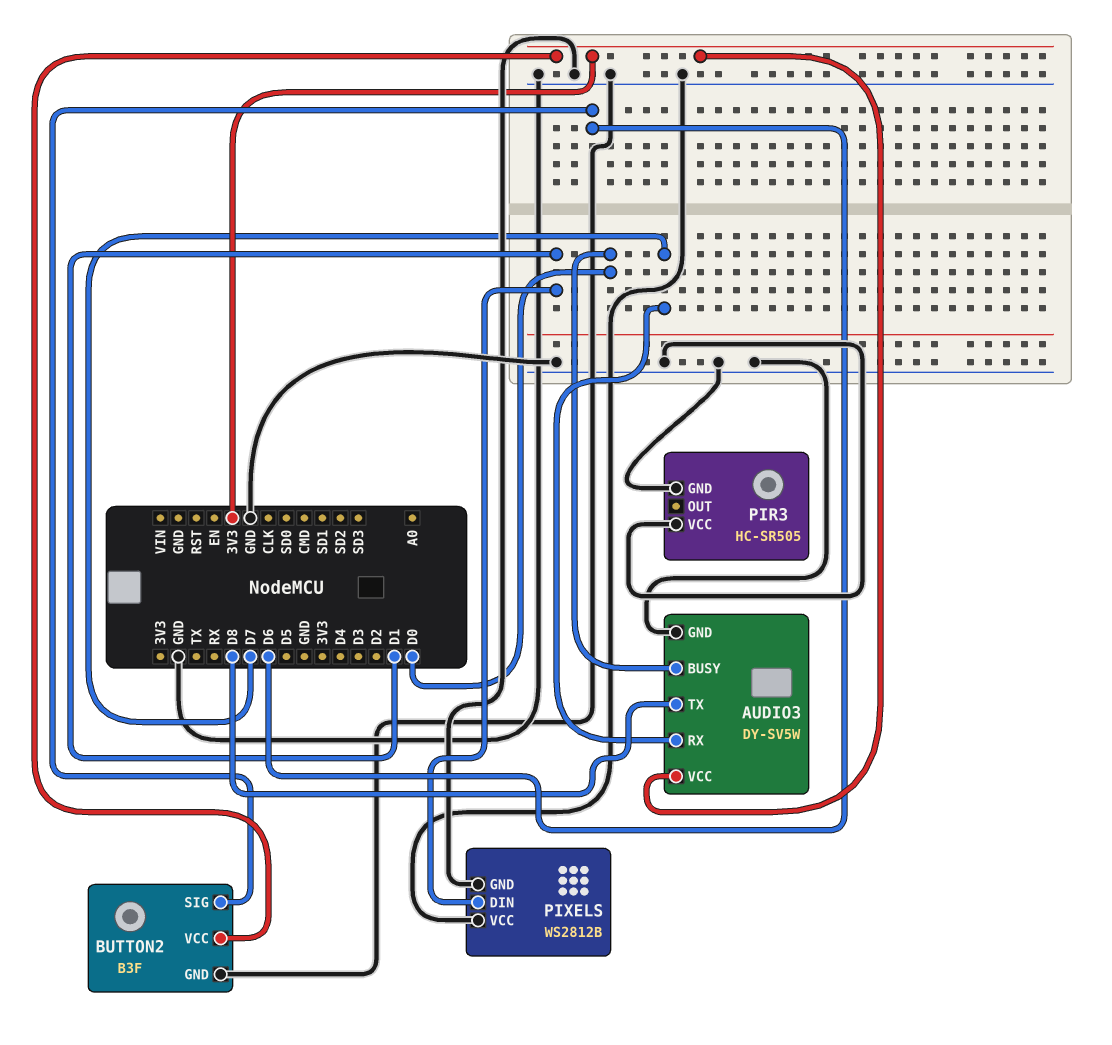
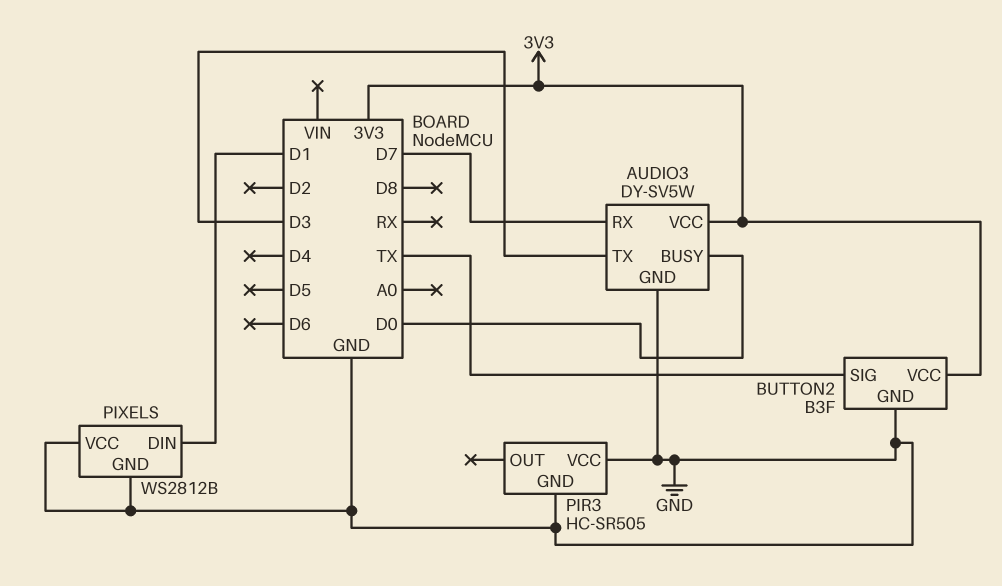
AUDIO3 pin TX: D8 -> D3
BUTTON2 pin SIG: D6 -> TX

